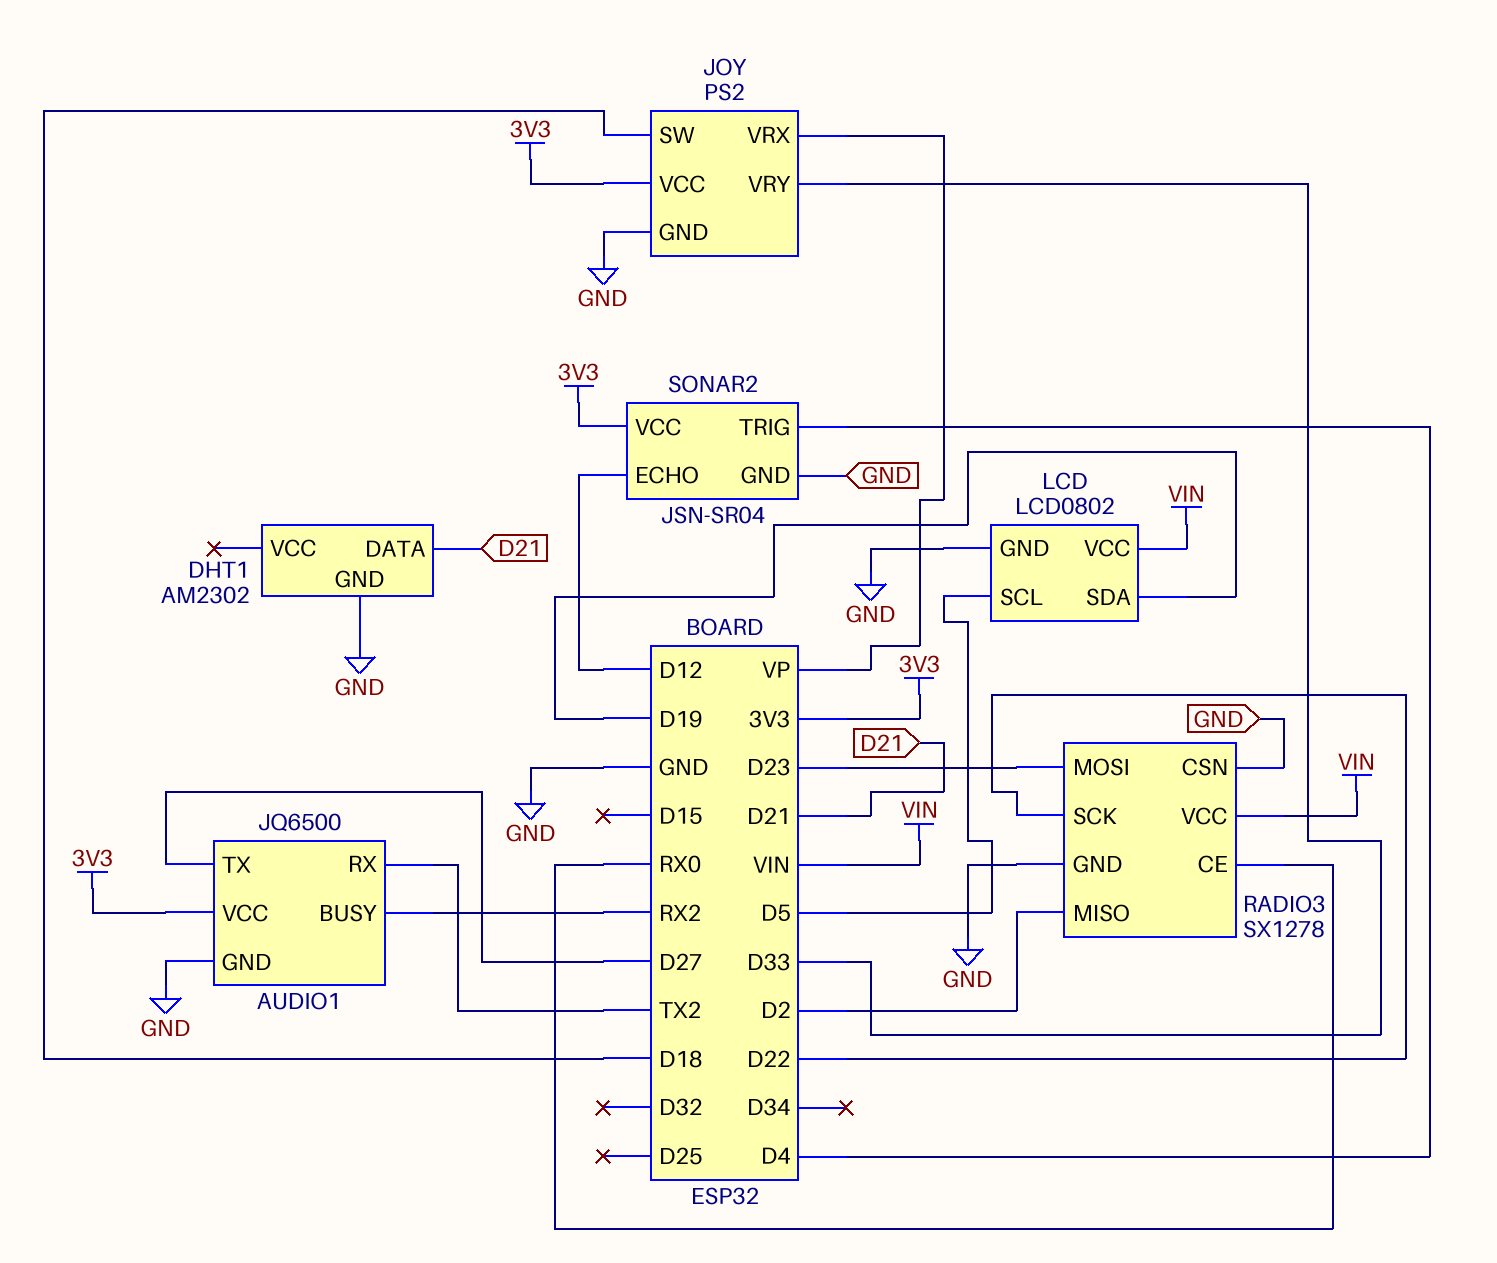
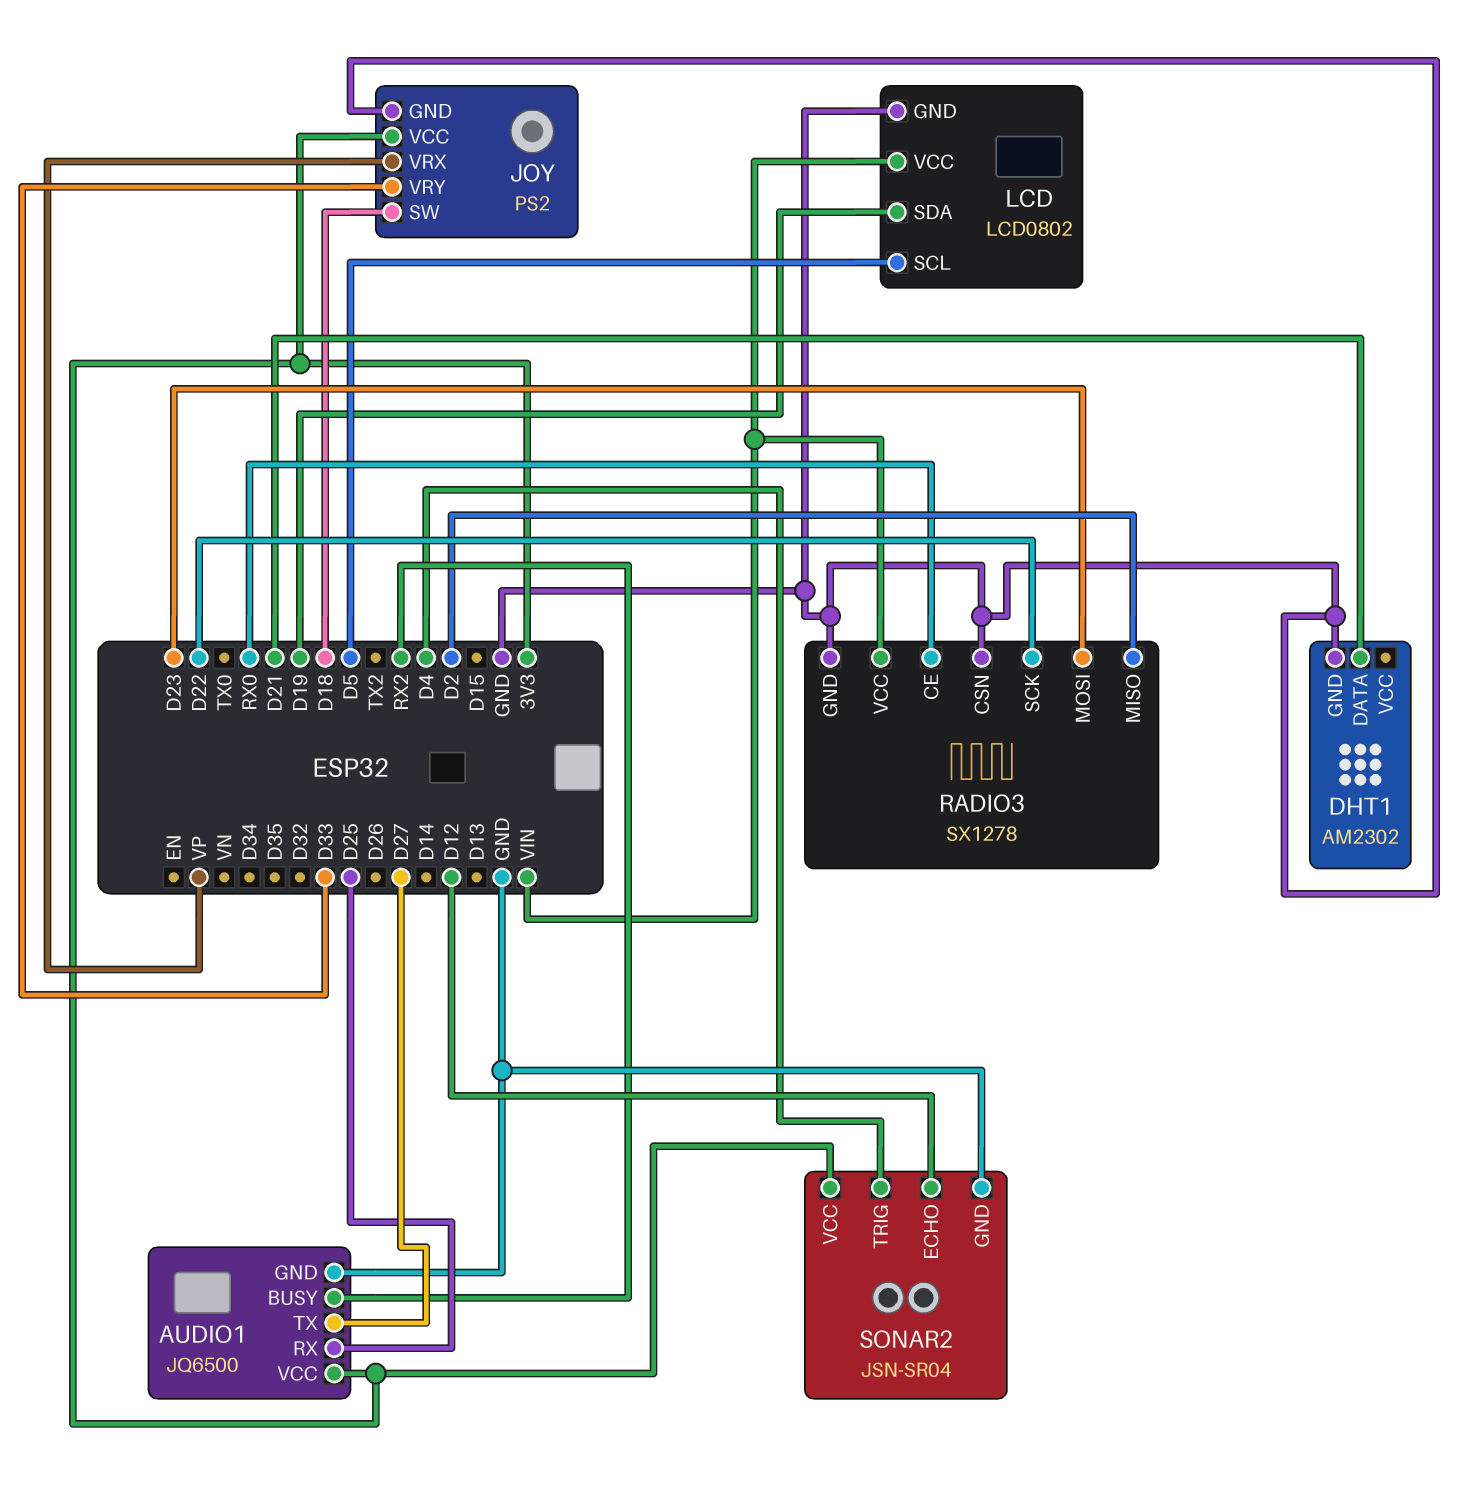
AUDIO1 pin RX: TX2 -> D25

